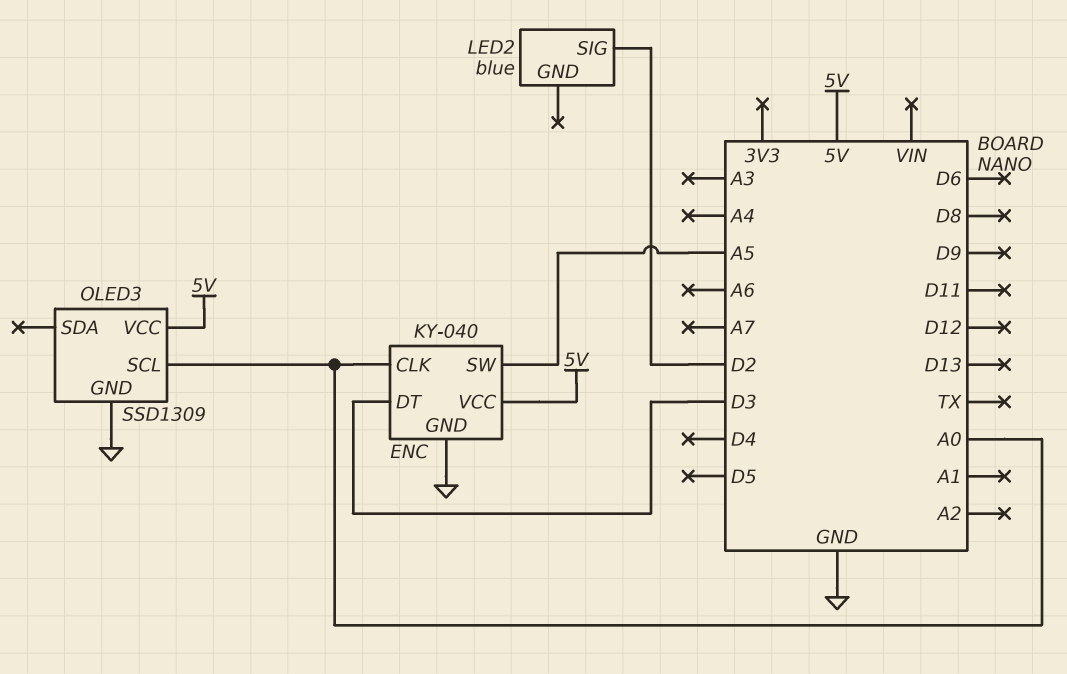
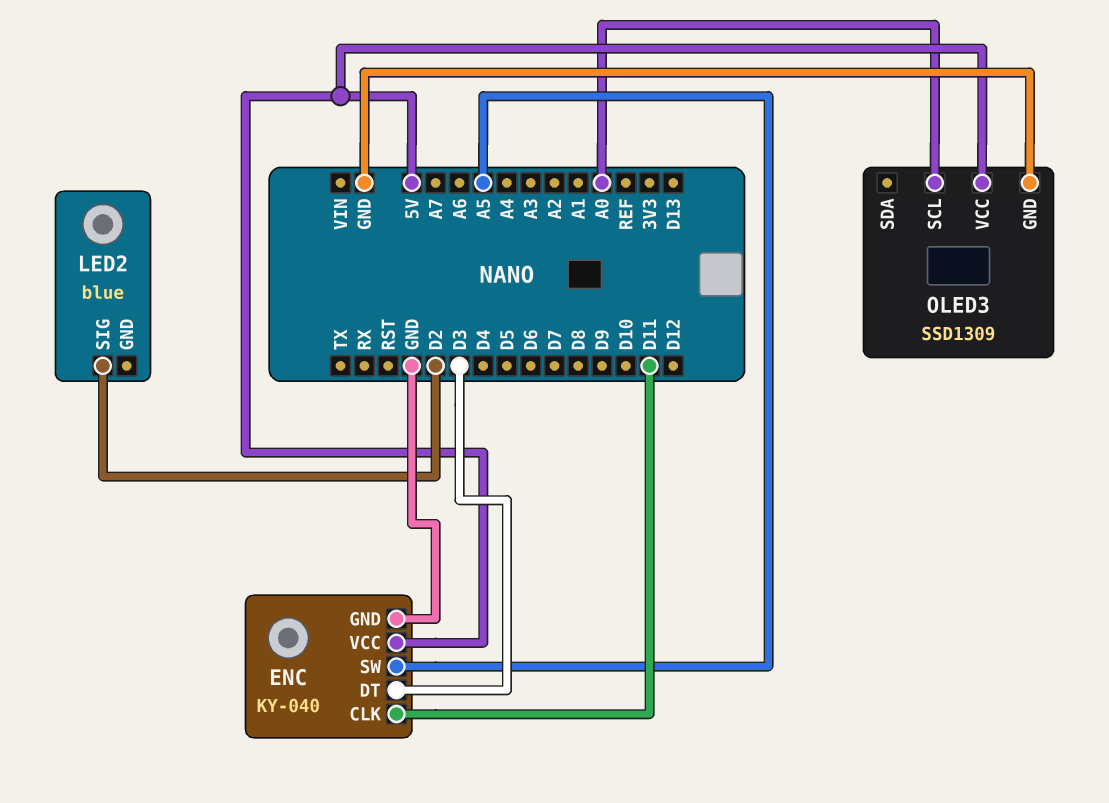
ENC pin CLK: A0 -> D11

